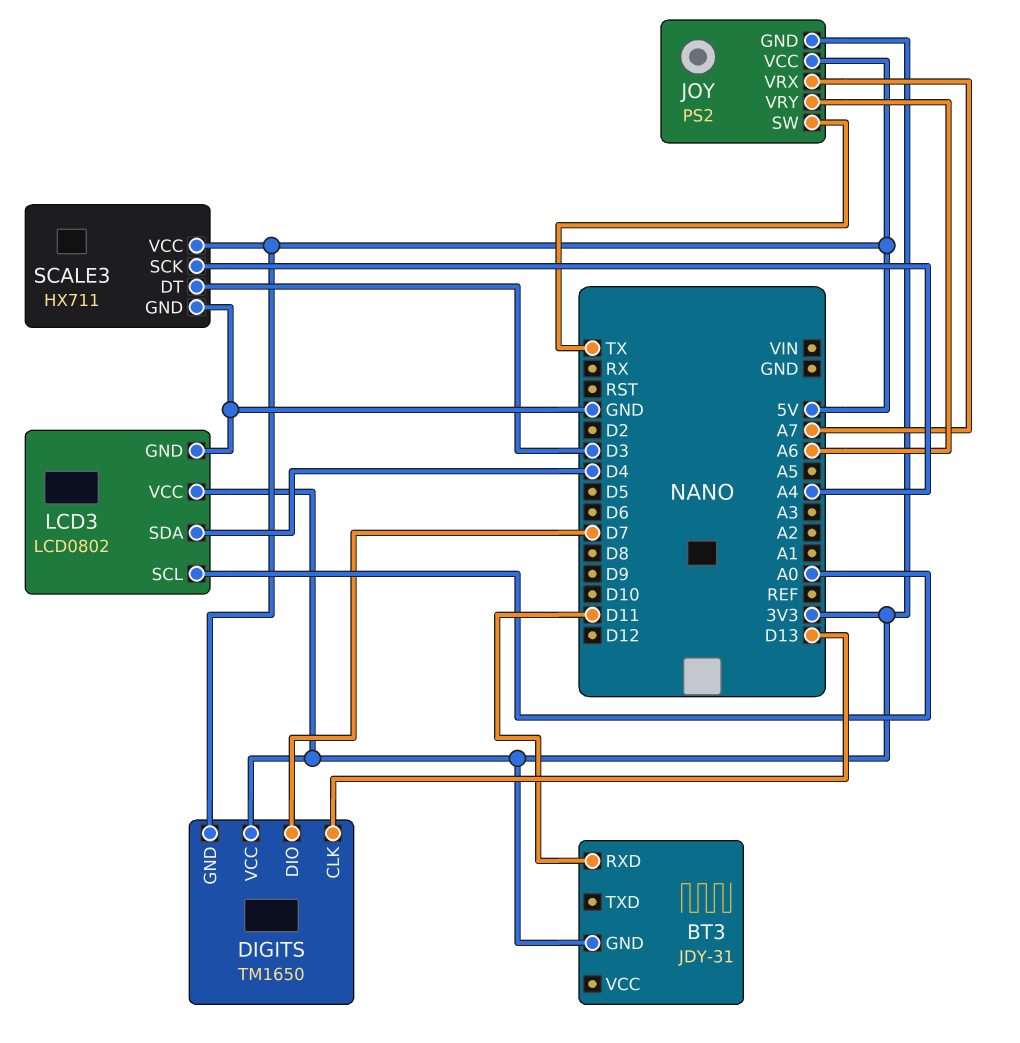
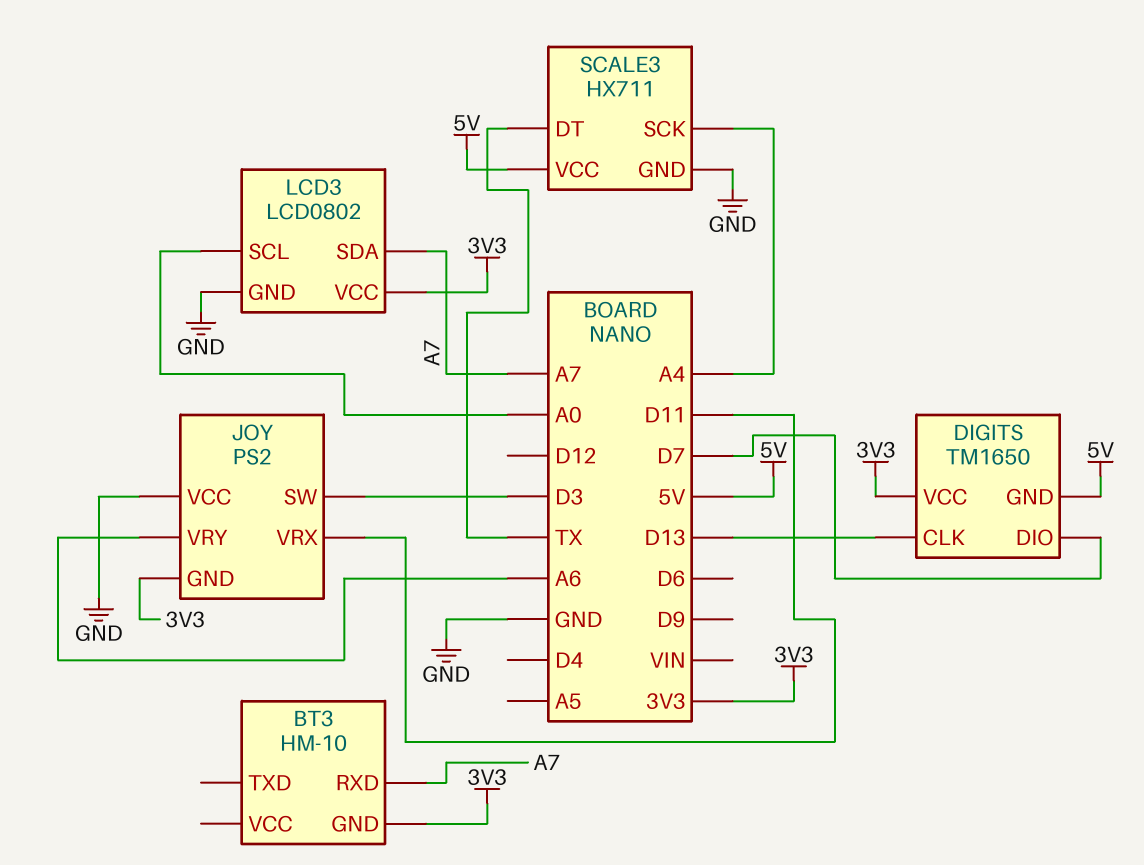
BT3: JDY-31 -> HM-10
BT3 pin RXD: D11 -> A7
JOY pin SW: TX -> D3
JOY pin VCC: 5V -> GND
JOY pin VRX: A7 -> D11
LCD3 pin SDA: D4 -> A7
SCALE3 pin DT: D3 -> TX

